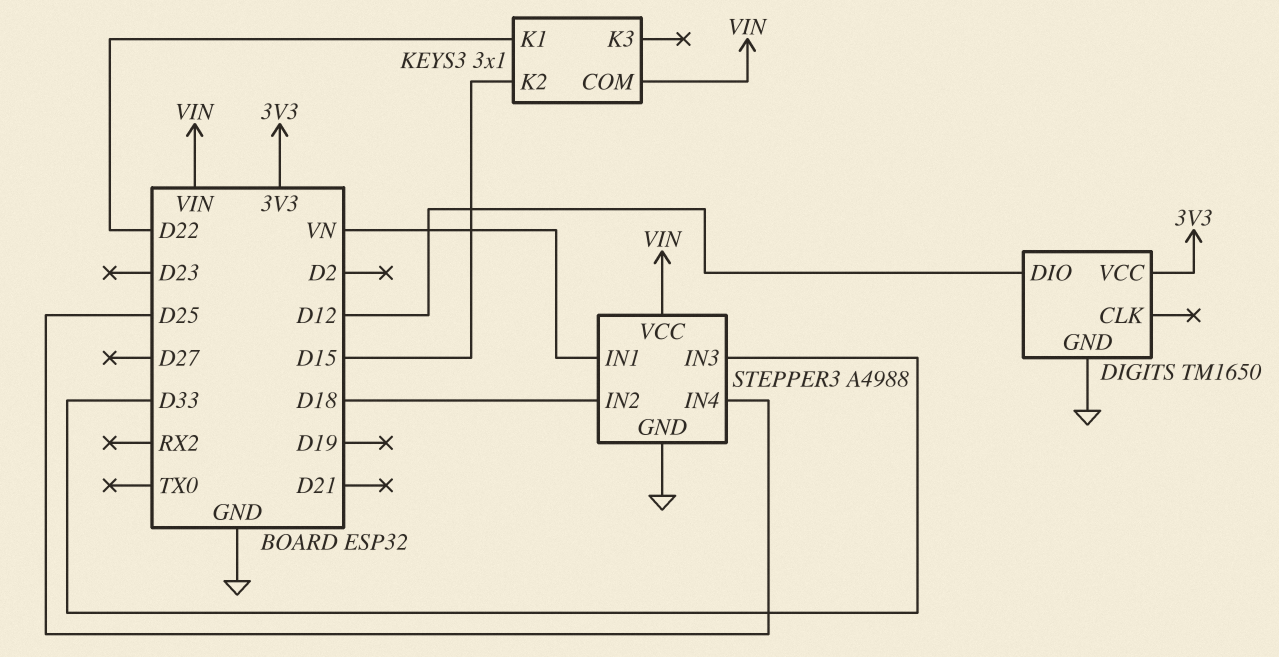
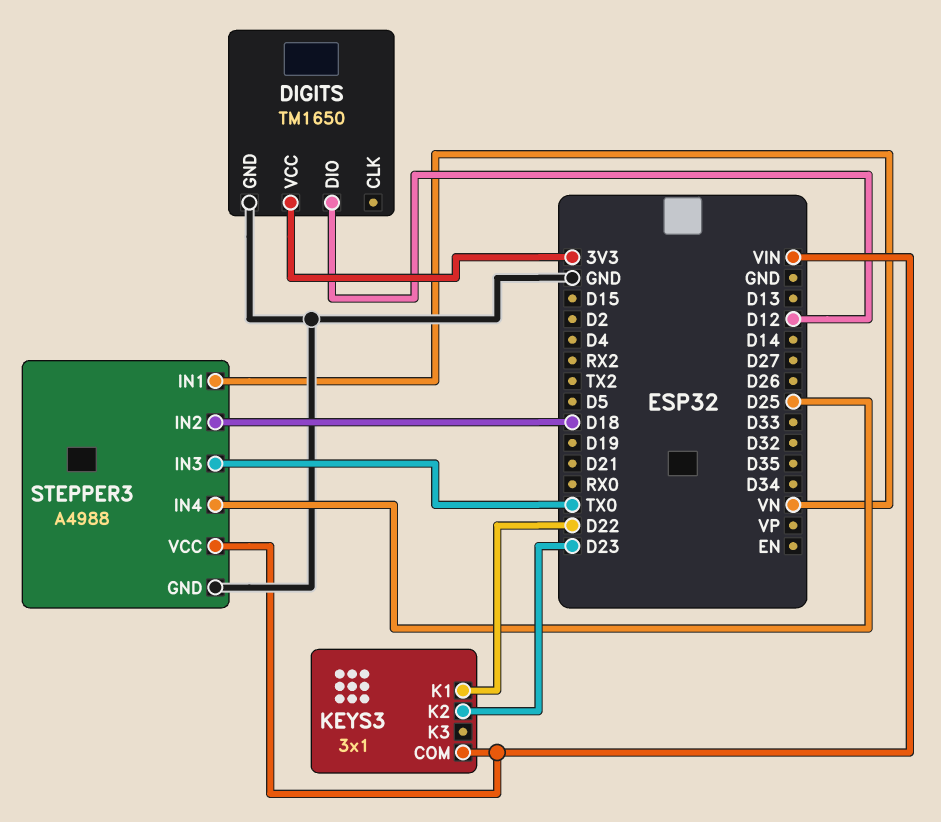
KEYS3 pin K2: D15 -> D23
STEPPER3 pin IN3: D33 -> TX0

